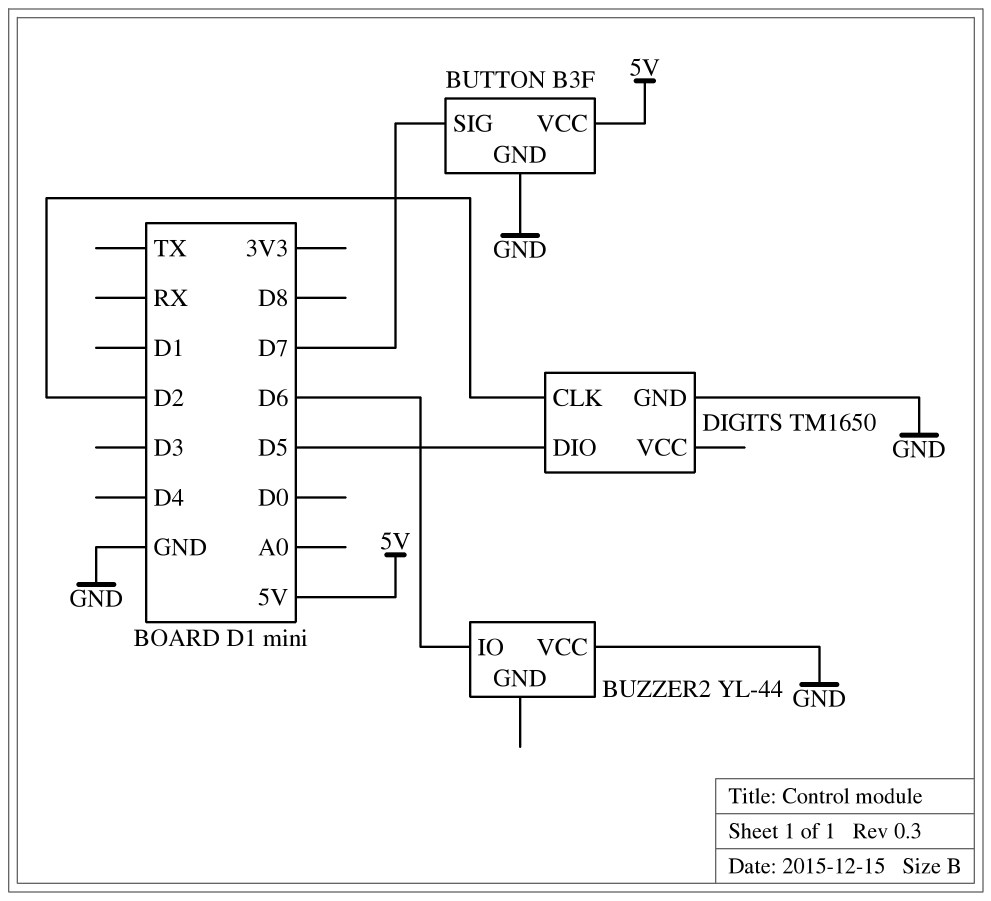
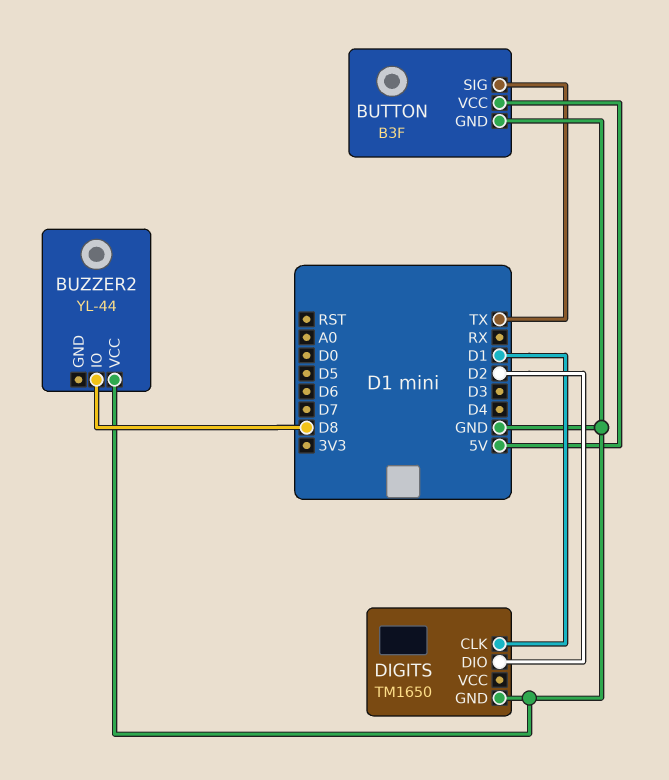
BUTTON pin SIG: D7 -> TX
BUZZER2 pin IO: D6 -> D8
DIGITS pin CLK: D2 -> D1
DIGITS pin DIO: D5 -> D2

